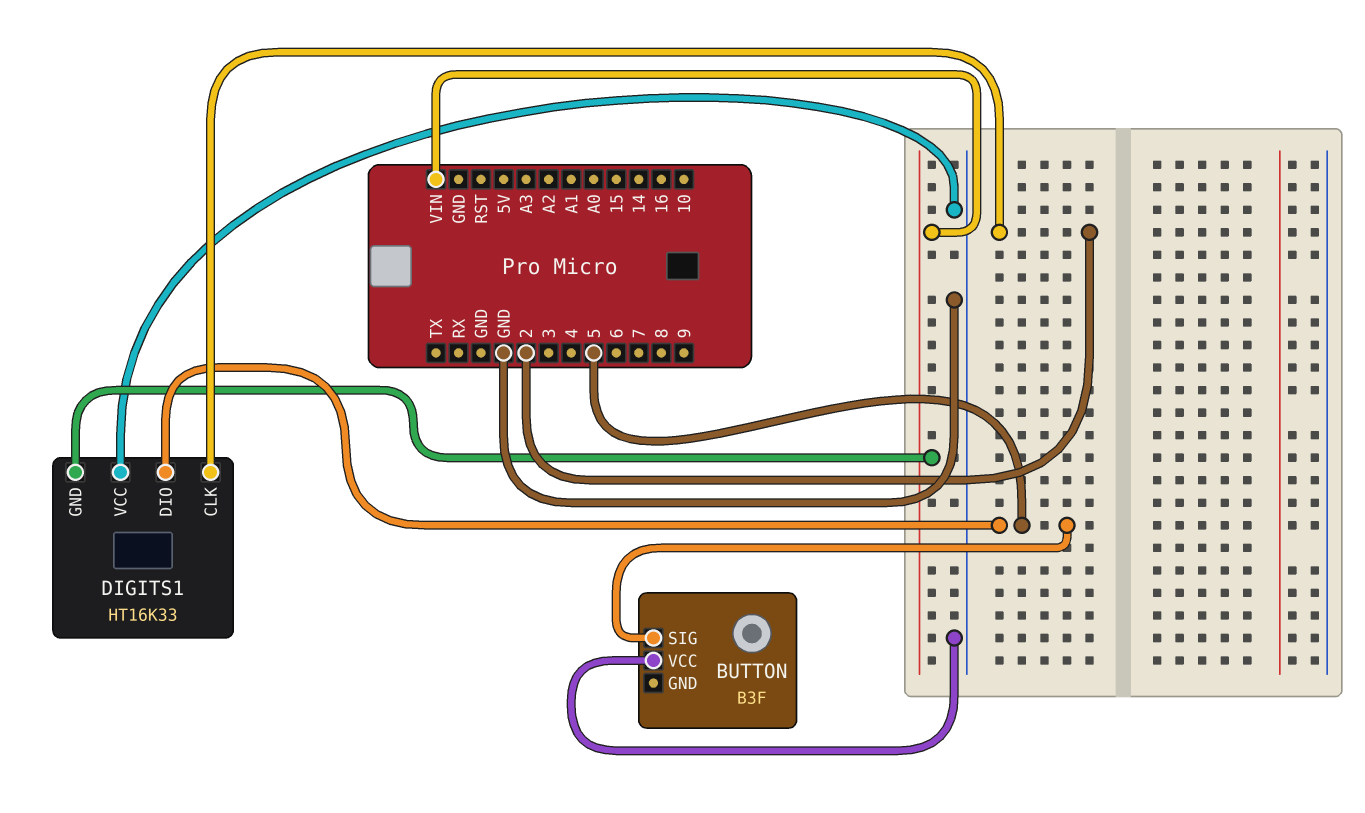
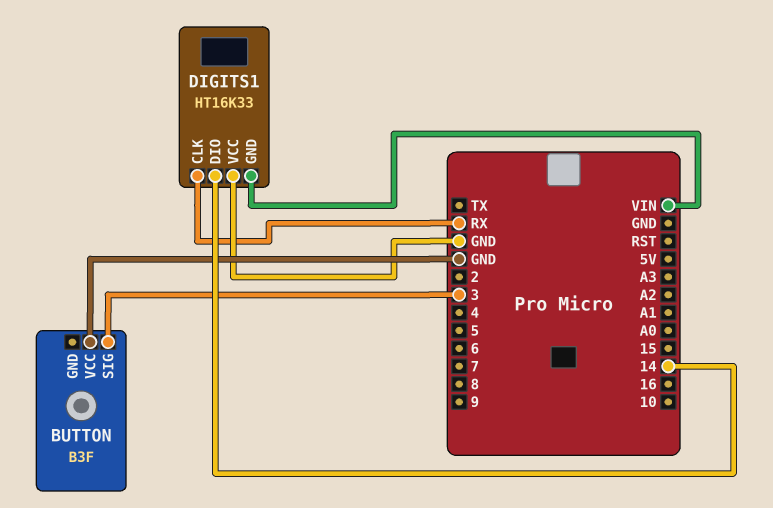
BUTTON pin SIG: 5 -> 3
DIGITS1 pin CLK: 2 -> RX
DIGITS1 pin DIO: 5 -> 14

